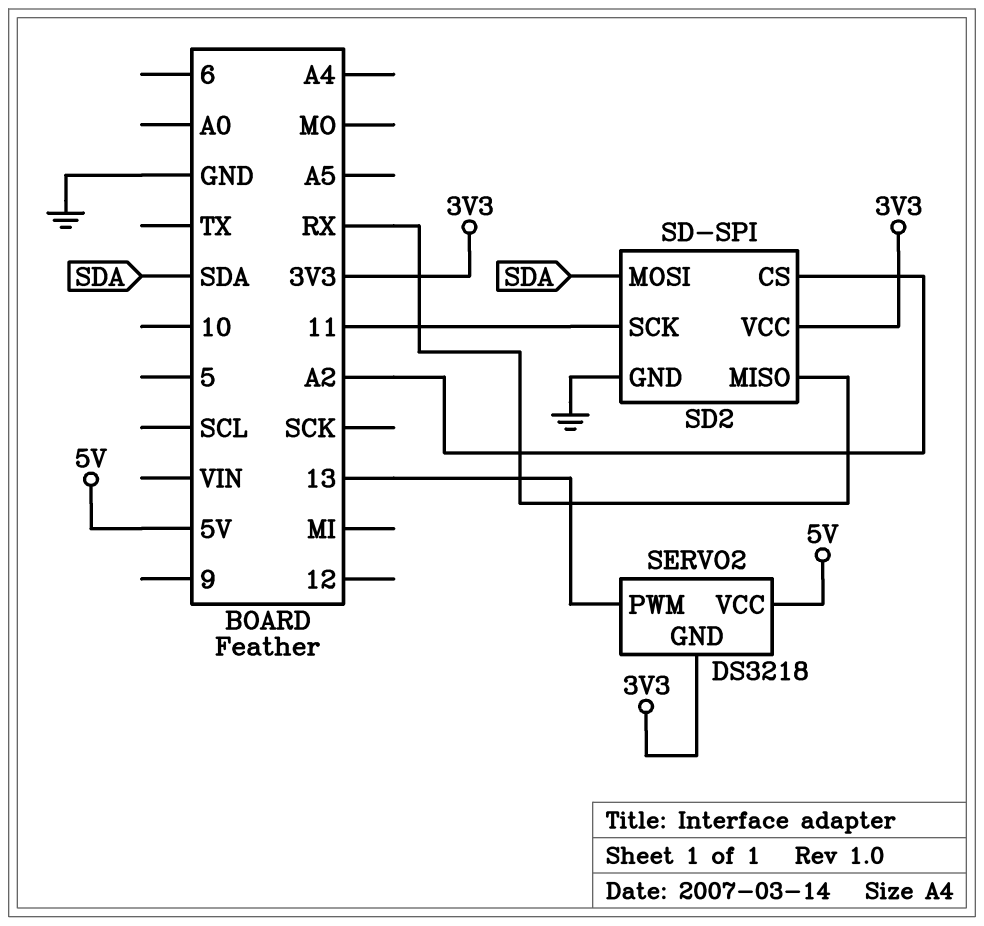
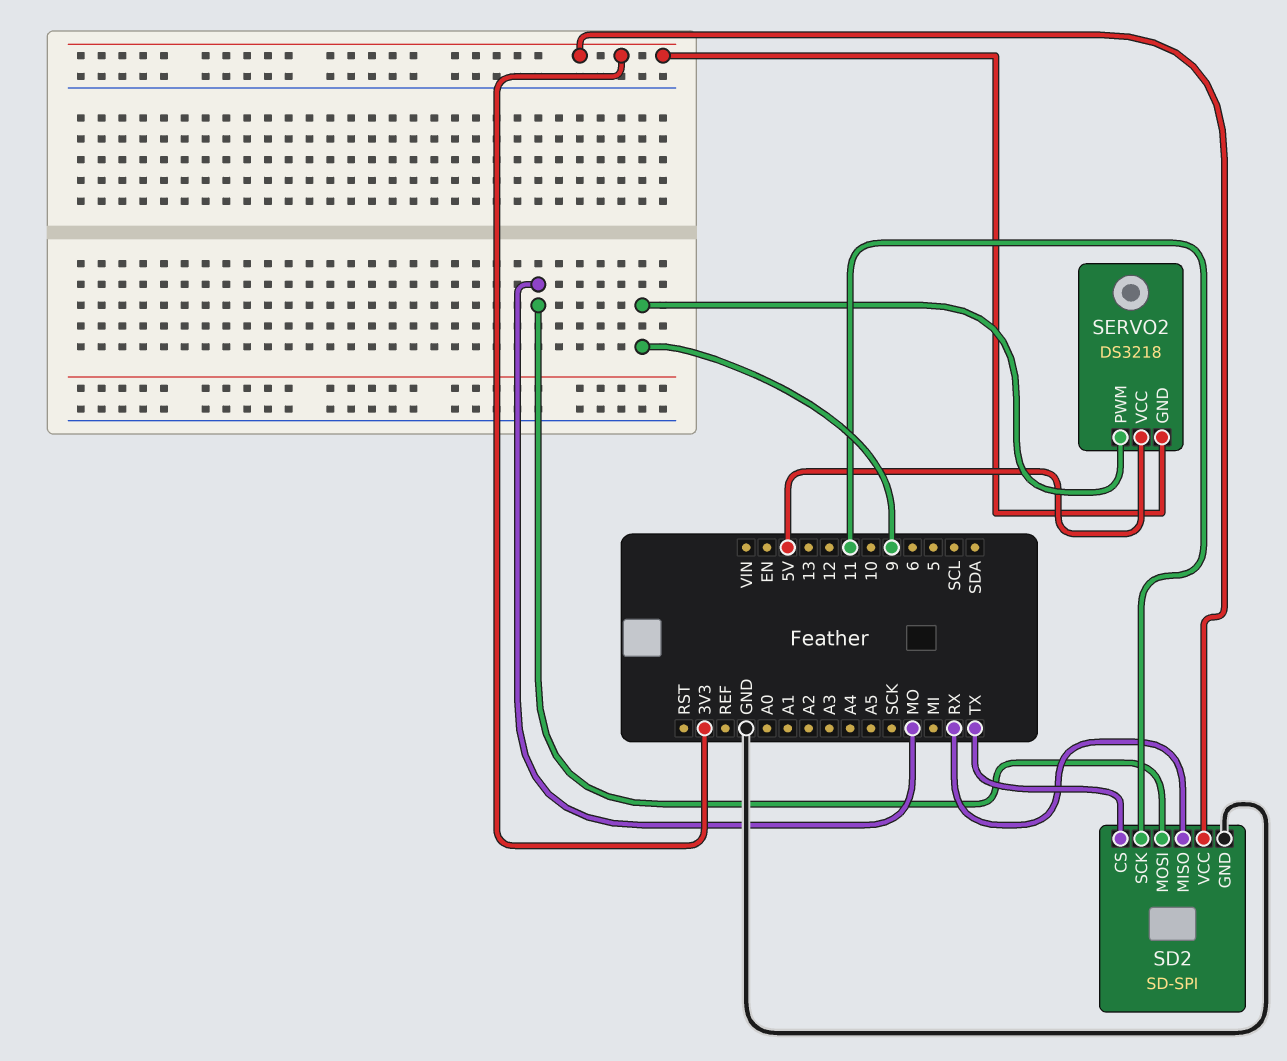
SD2 pin CS: A2 -> TX
SD2 pin MOSI: SDA -> MO
SERVO2 pin PWM: 13 -> 9

